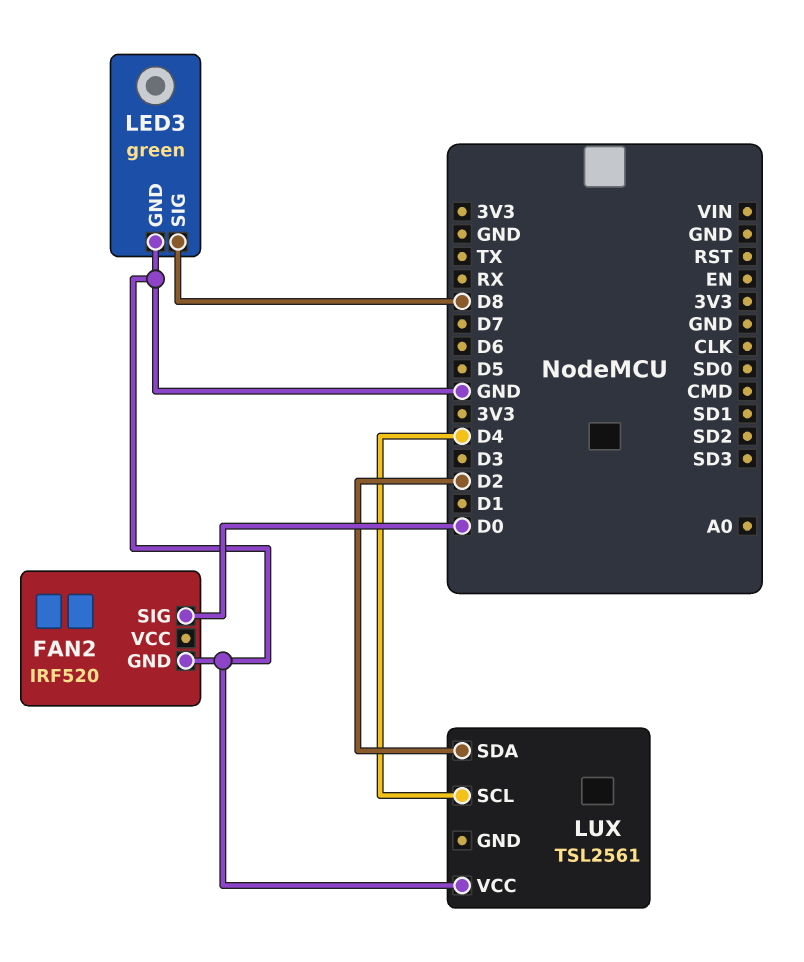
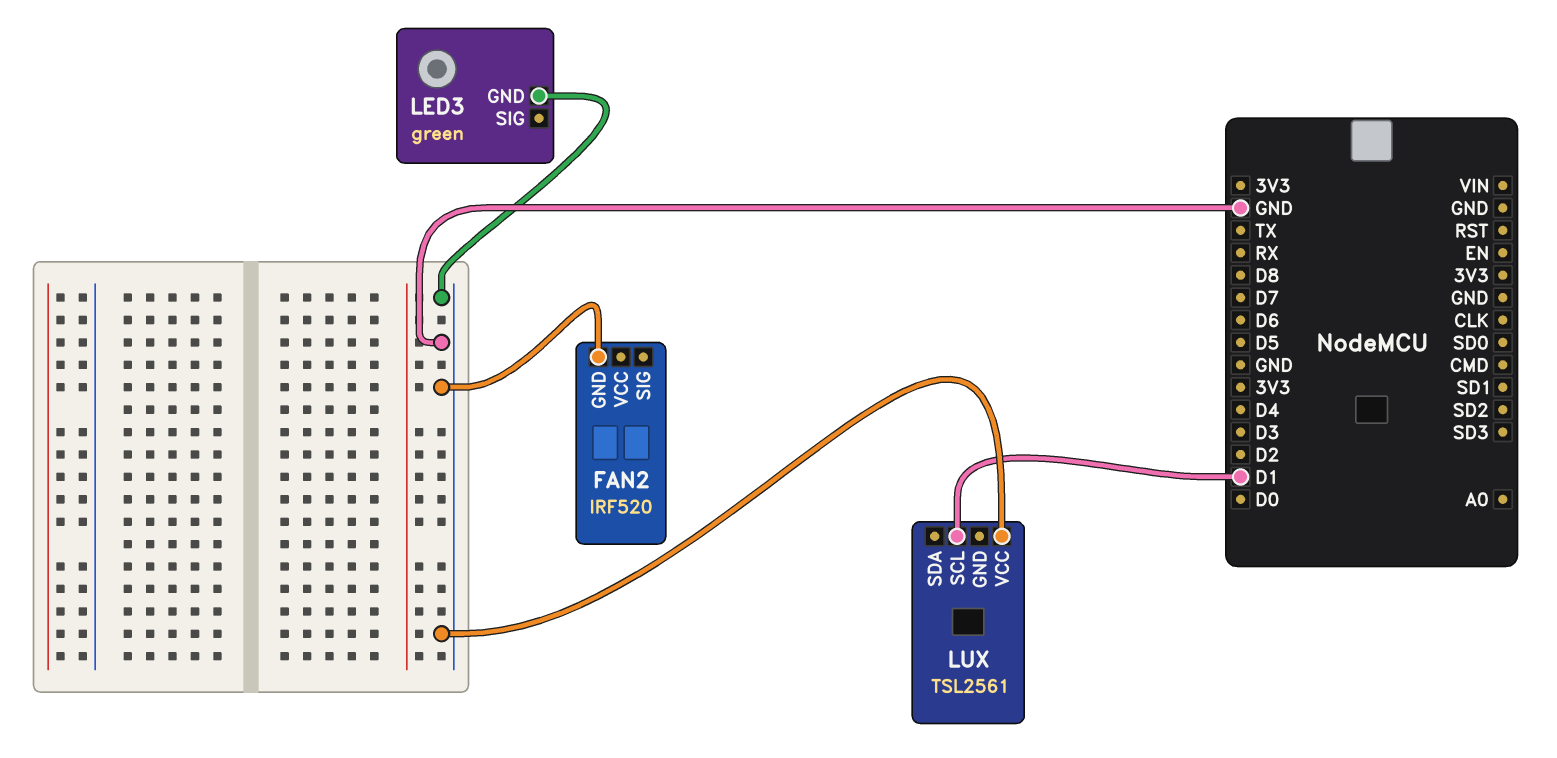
FAN2 pin SIG: D0 -> none
LED3 pin SIG: D8 -> none
LUX pin SCL: D4 -> D1
LUX pin SDA: D2 -> none

